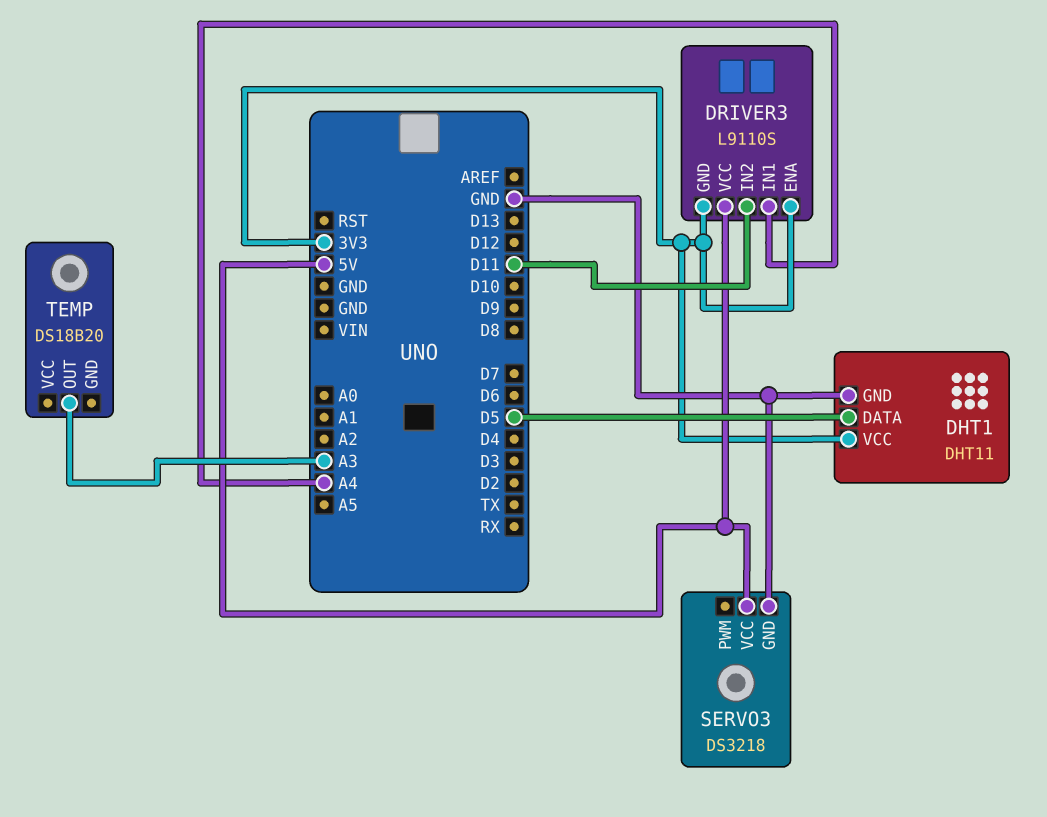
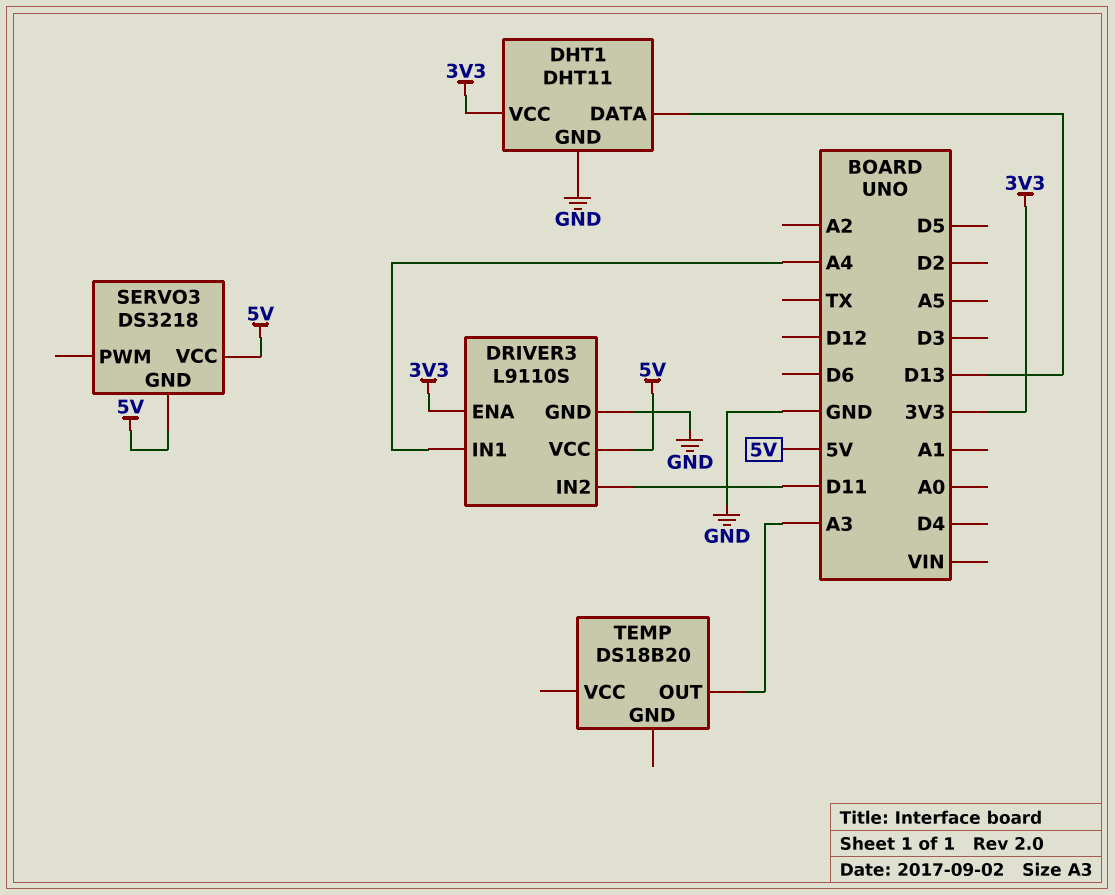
DHT1 pin DATA: D5 -> D13
DRIVER3 pin GND: 3V3 -> GND
SERVO3 pin GND: GND -> 5V

